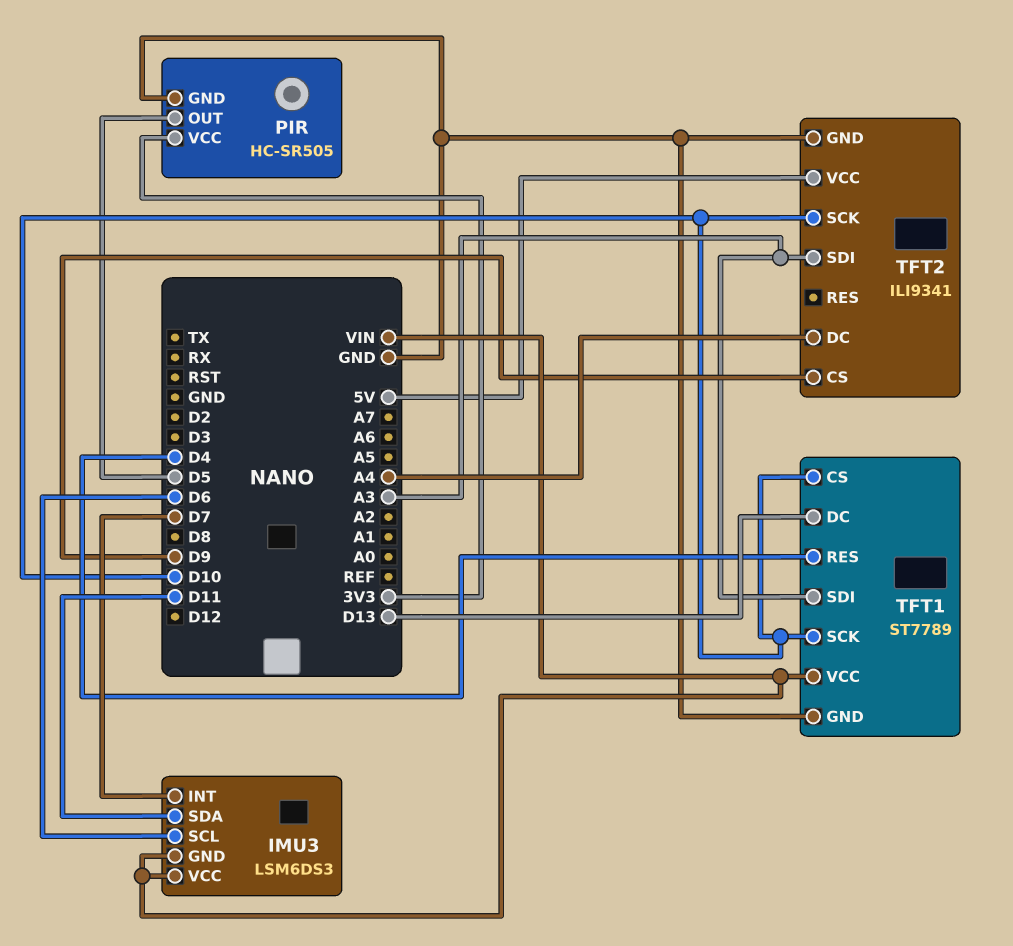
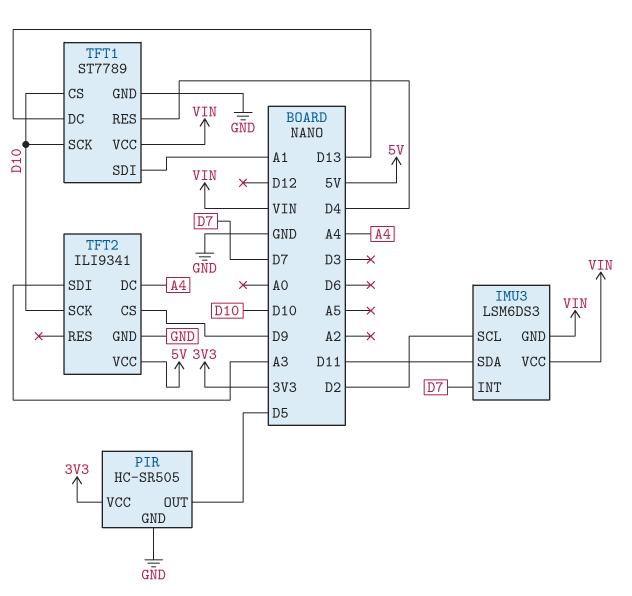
IMU3 pin SCL: D6 -> D2
TFT1 pin SDI: A3 -> A1

